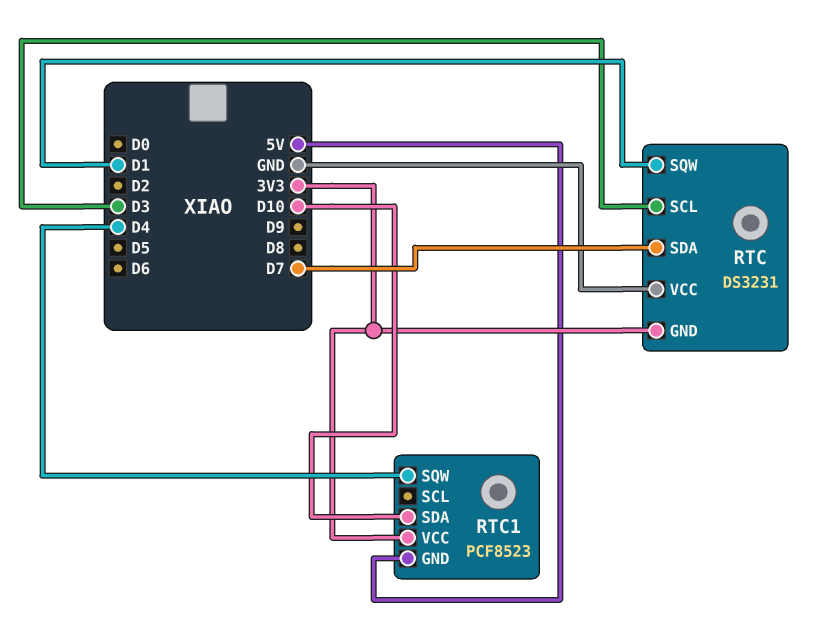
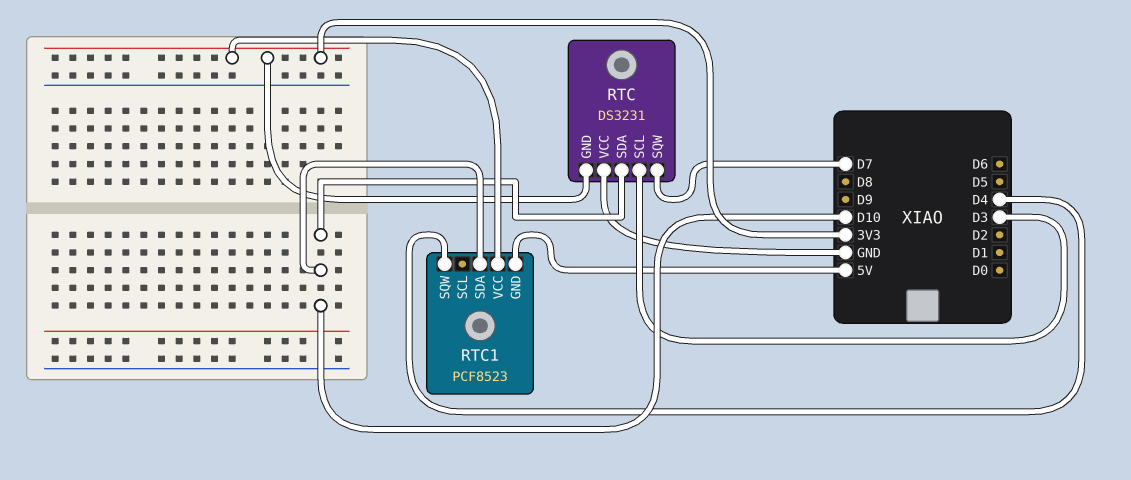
RTC pin SDA: D7 -> D10
RTC pin SQW: D1 -> D7

